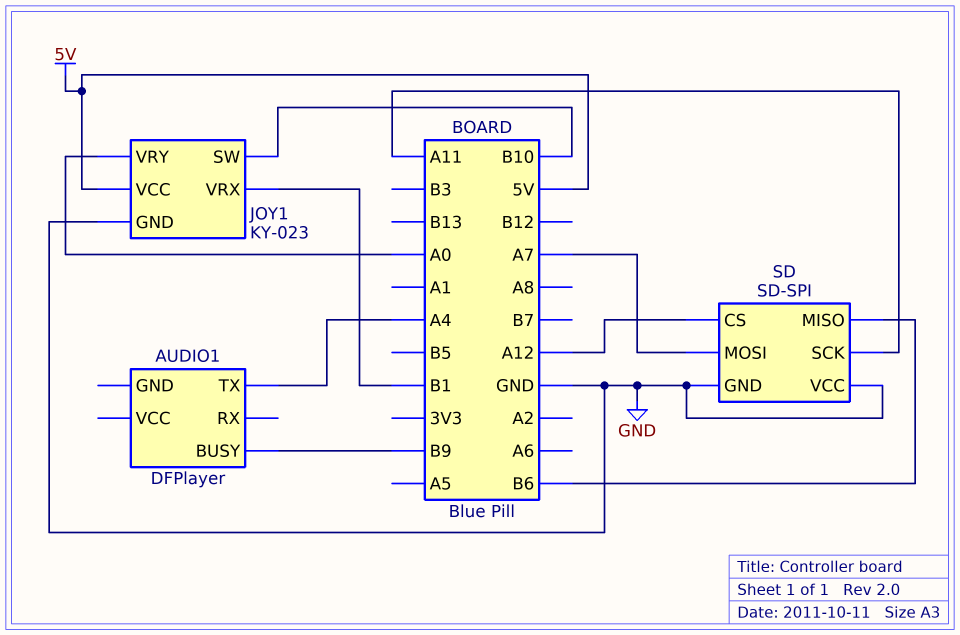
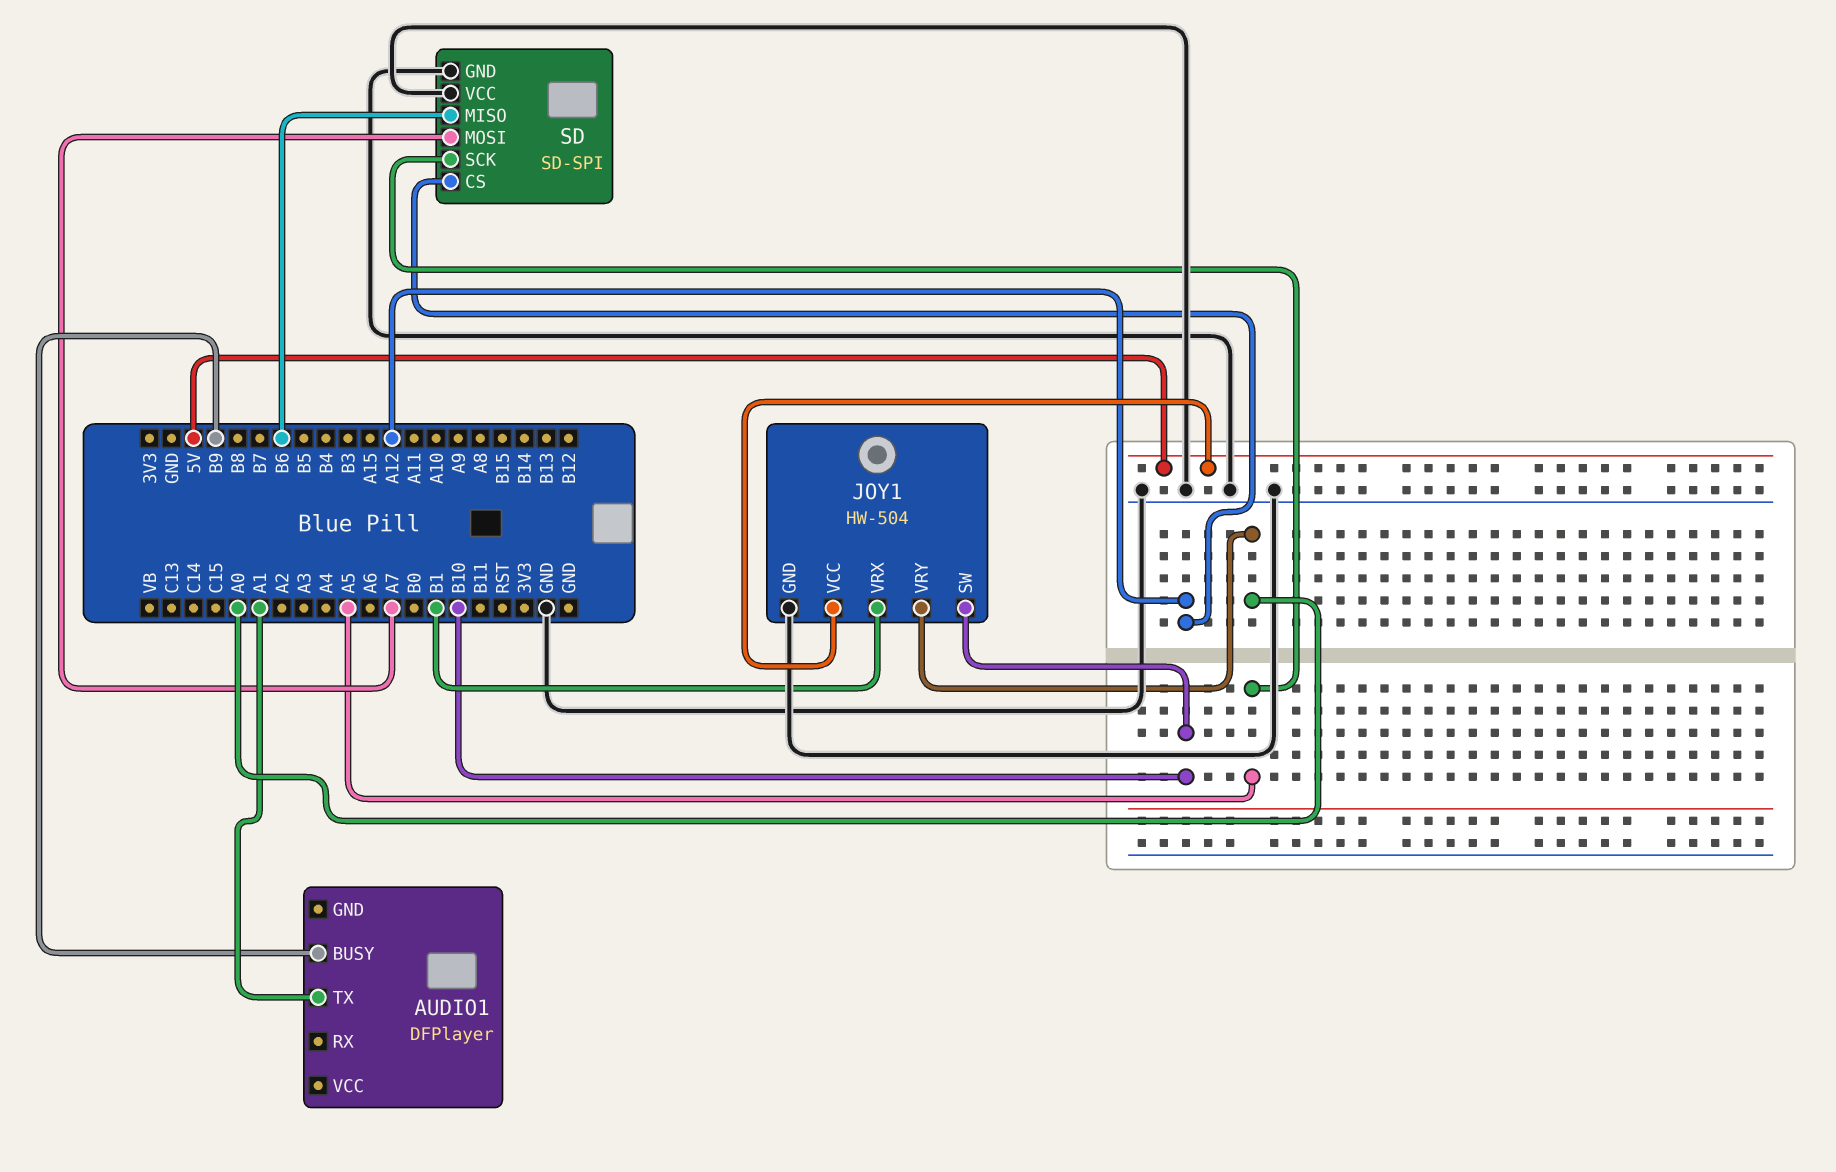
AUDIO1 pin TX: A4 -> A1
JOY1: KY-023 -> HW-504
SD pin SCK: A11 -> A5

